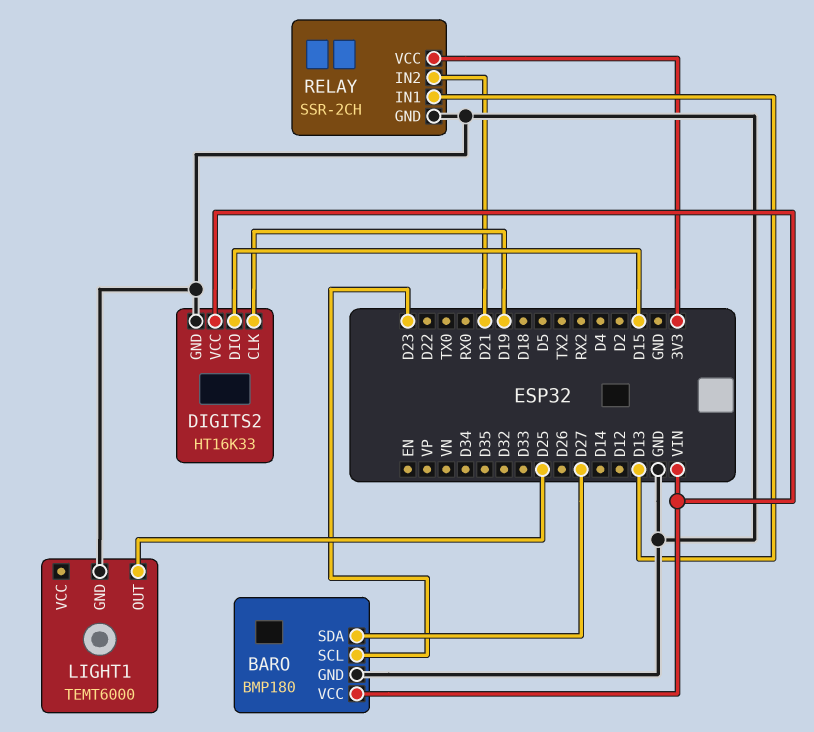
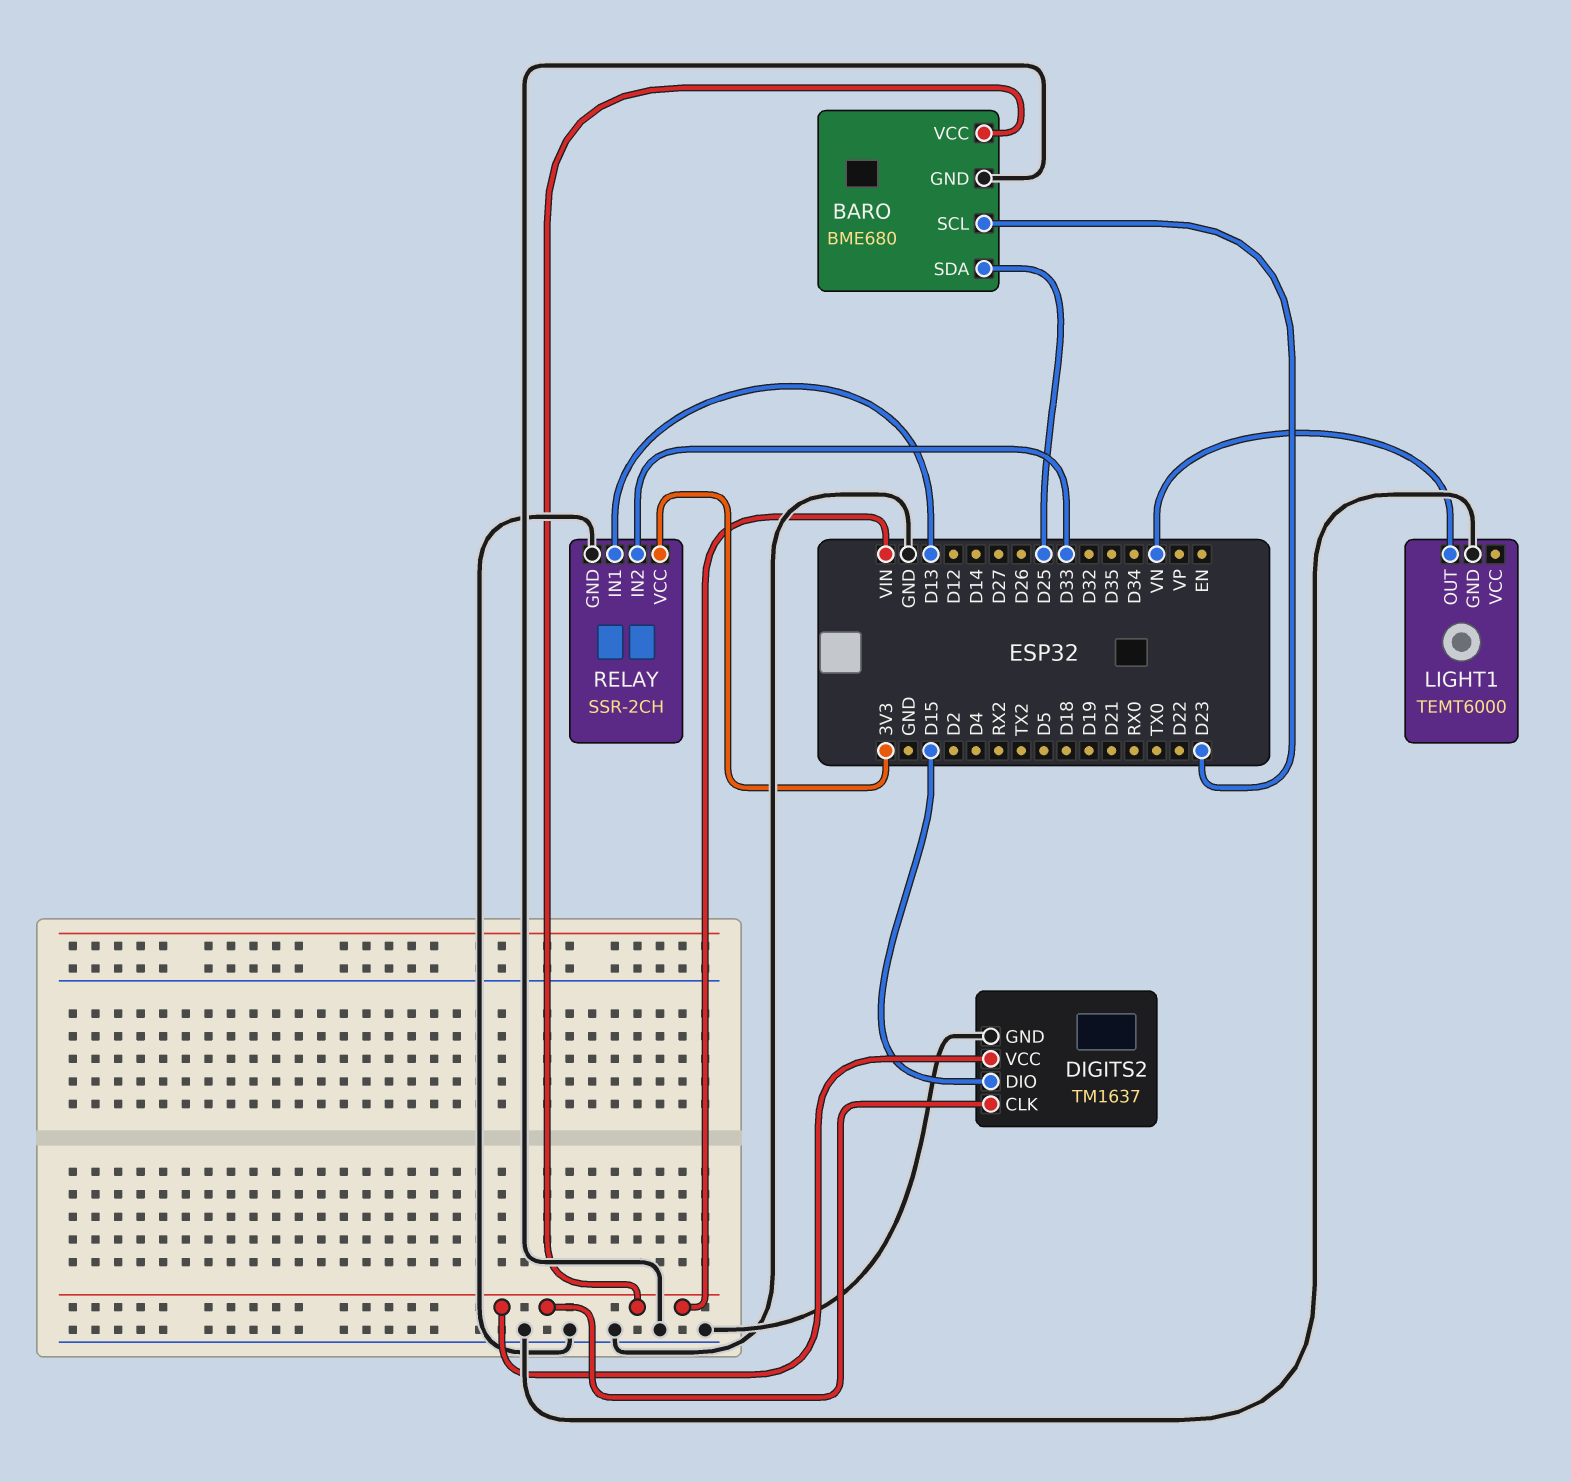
BARO: BMP180 -> BME680
BARO pin SDA: D27 -> D25
DIGITS2: HT16K33 -> TM1637
DIGITS2 pin CLK: D19 -> VIN
LIGHT1 pin OUT: D25 -> VN
RELAY pin IN2: D21 -> D33

